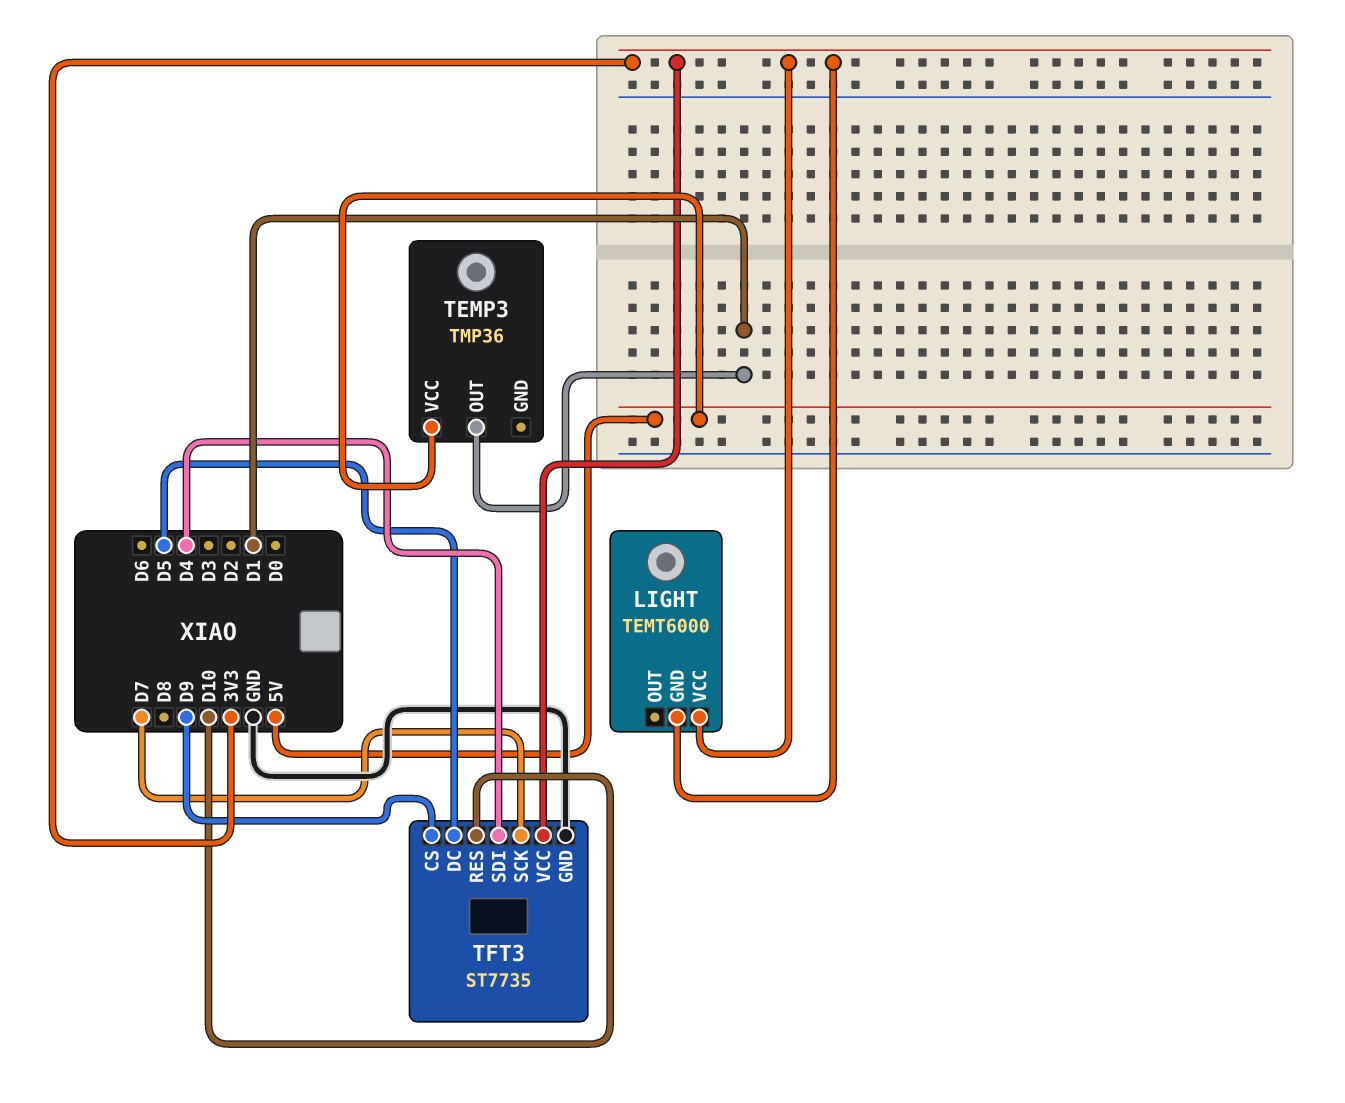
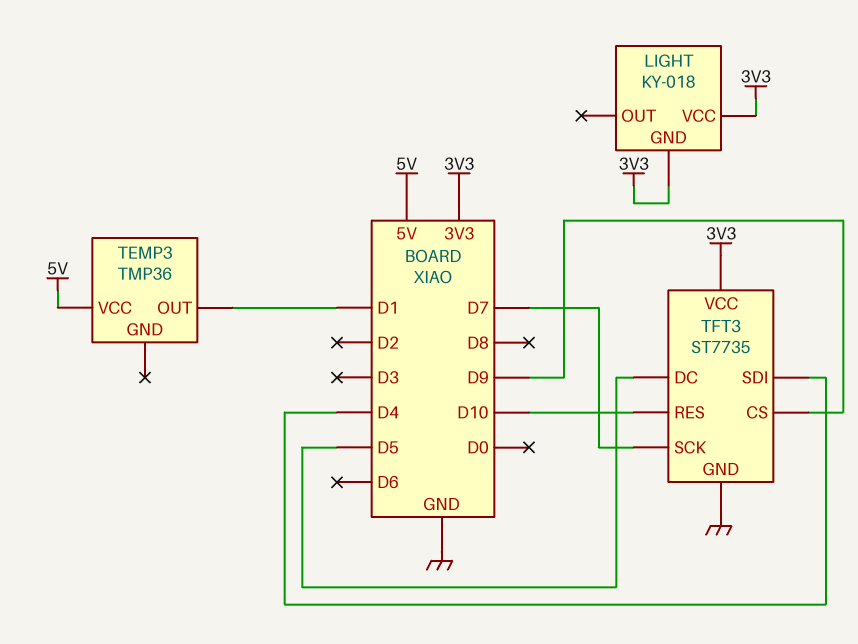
LIGHT: TEMT6000 -> KY-018

